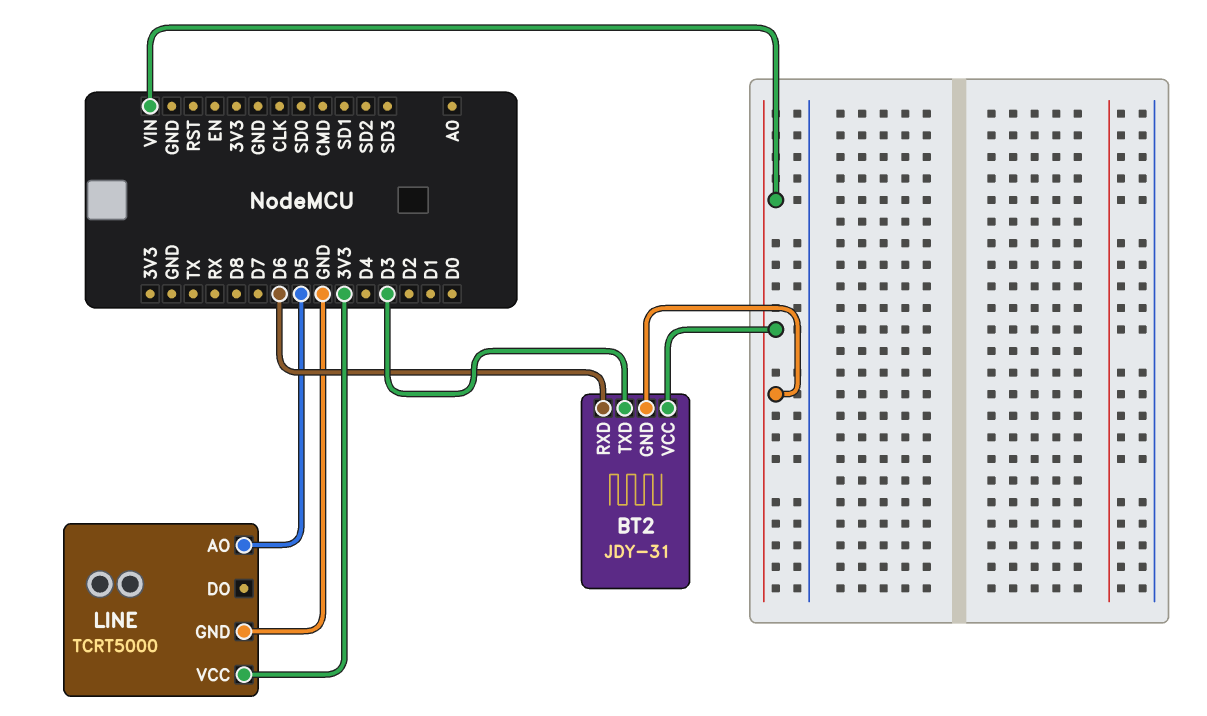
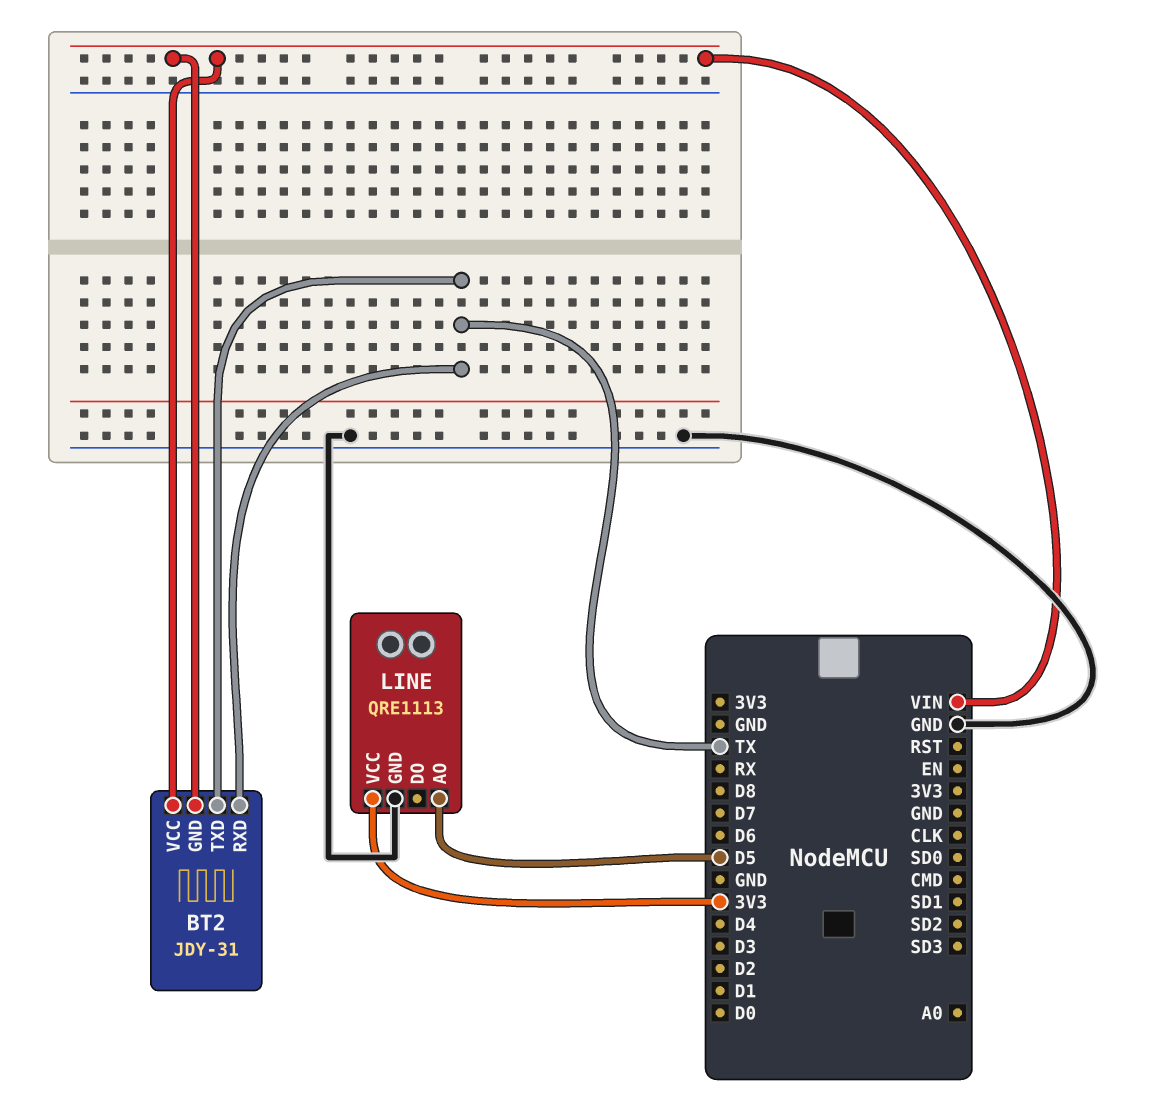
BT2 pin RXD: D6 -> TX
BT2 pin TXD: D3 -> TX
LINE: TCRT5000 -> QRE1113

